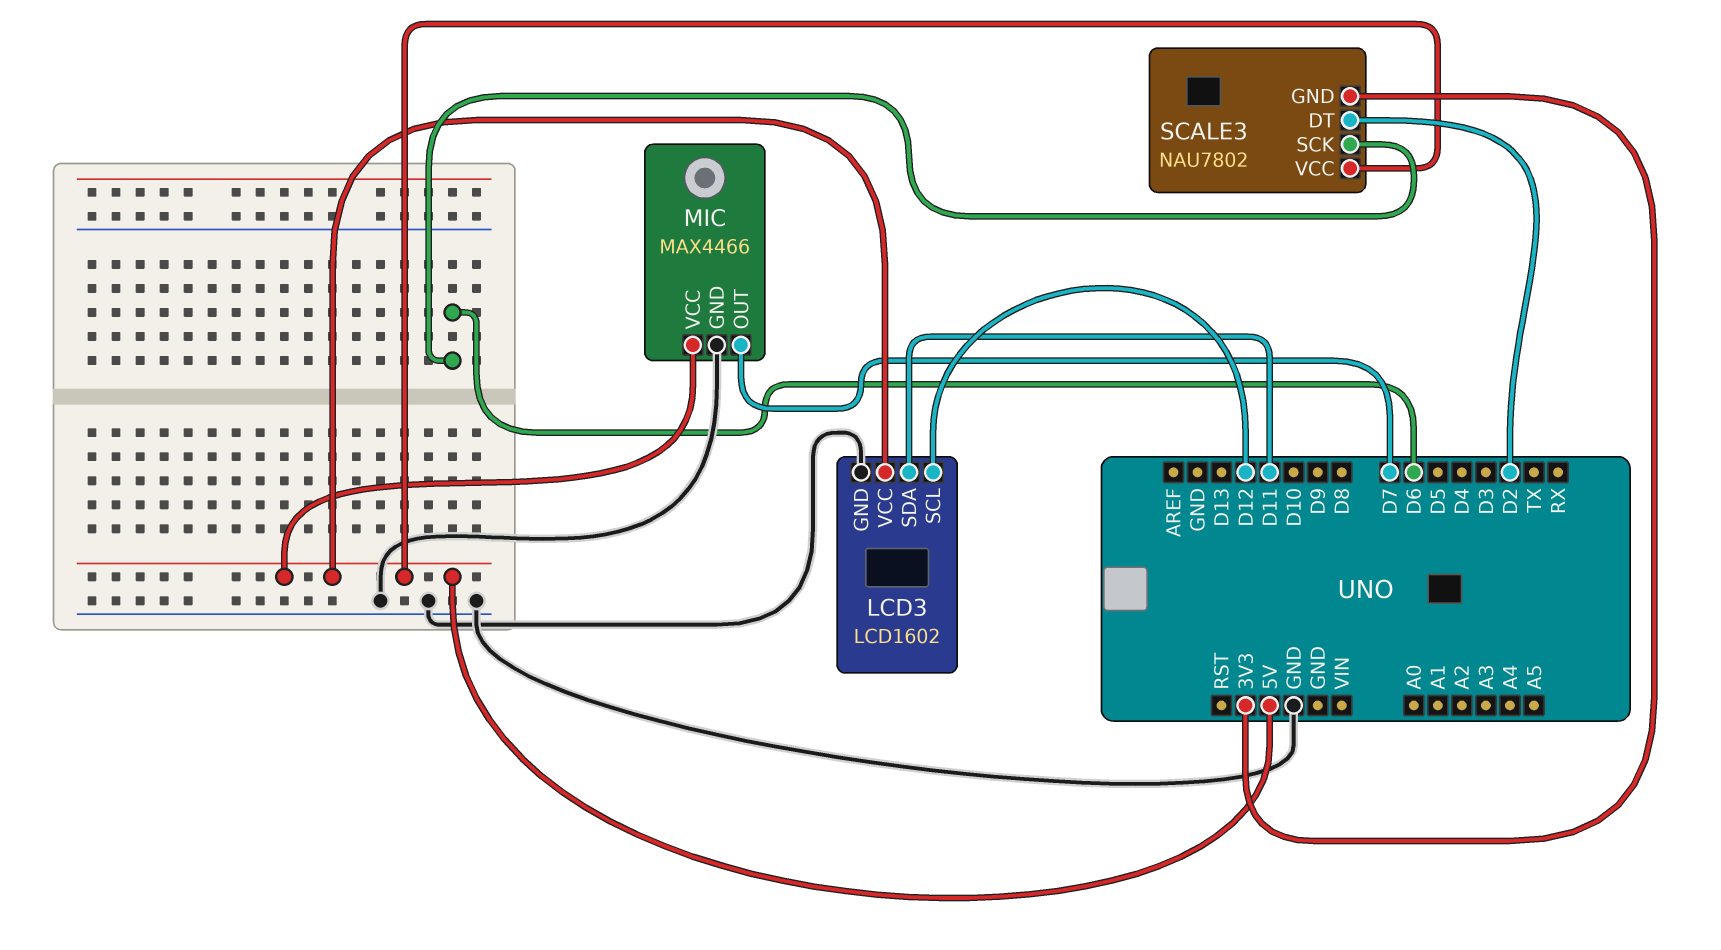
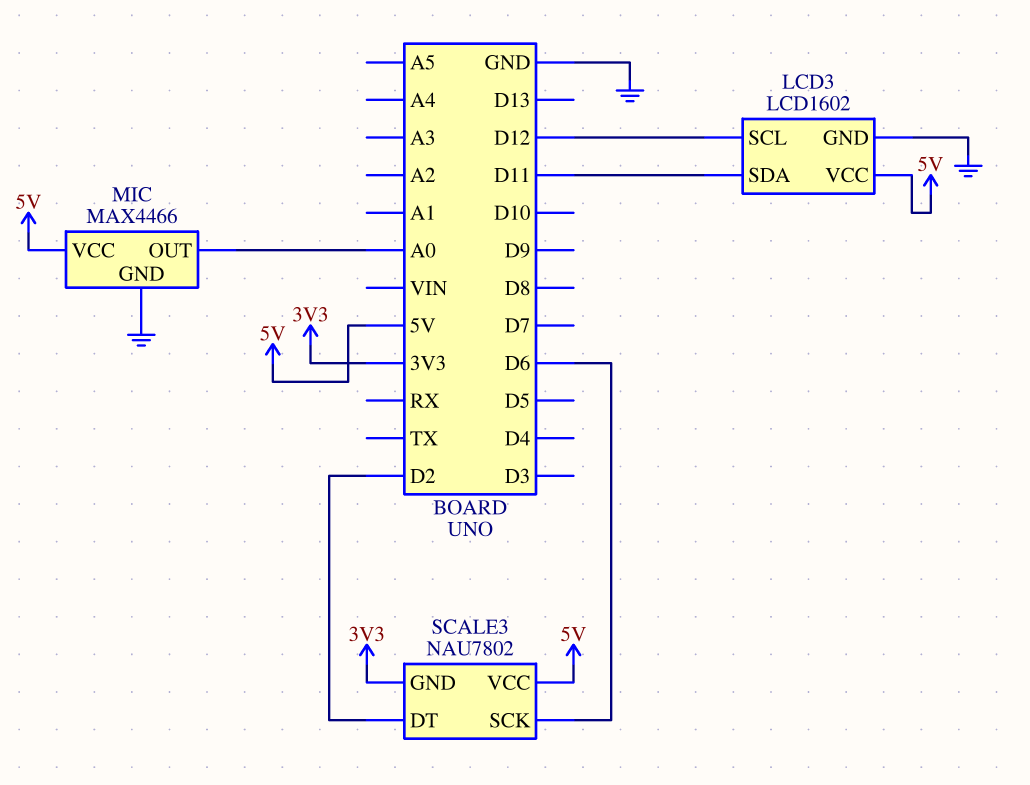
MIC pin OUT: D7 -> A0

